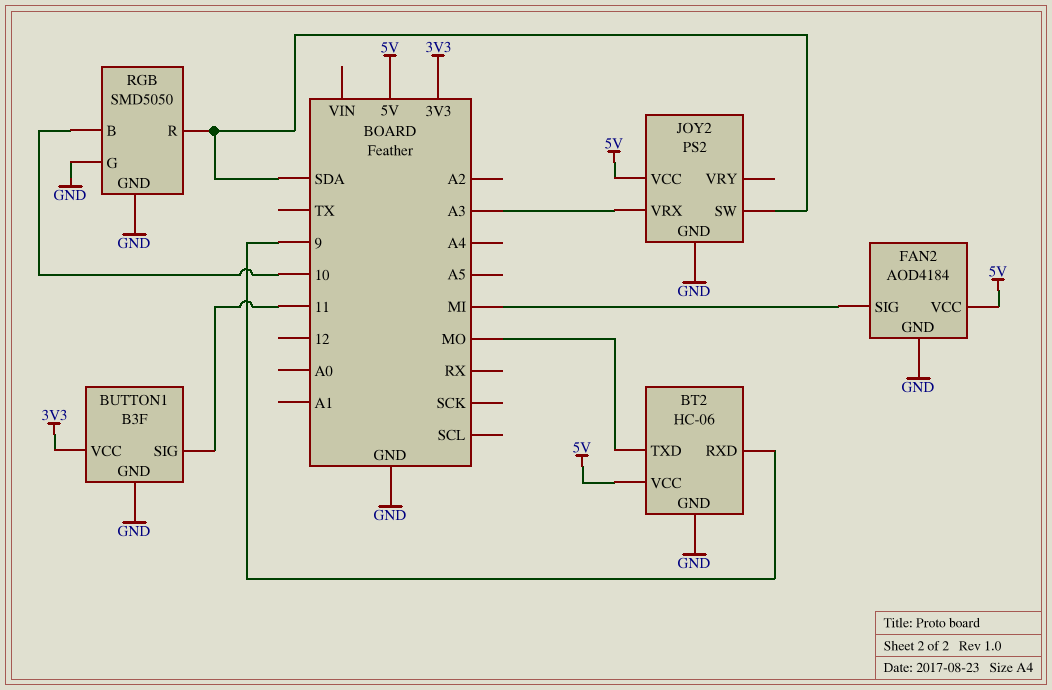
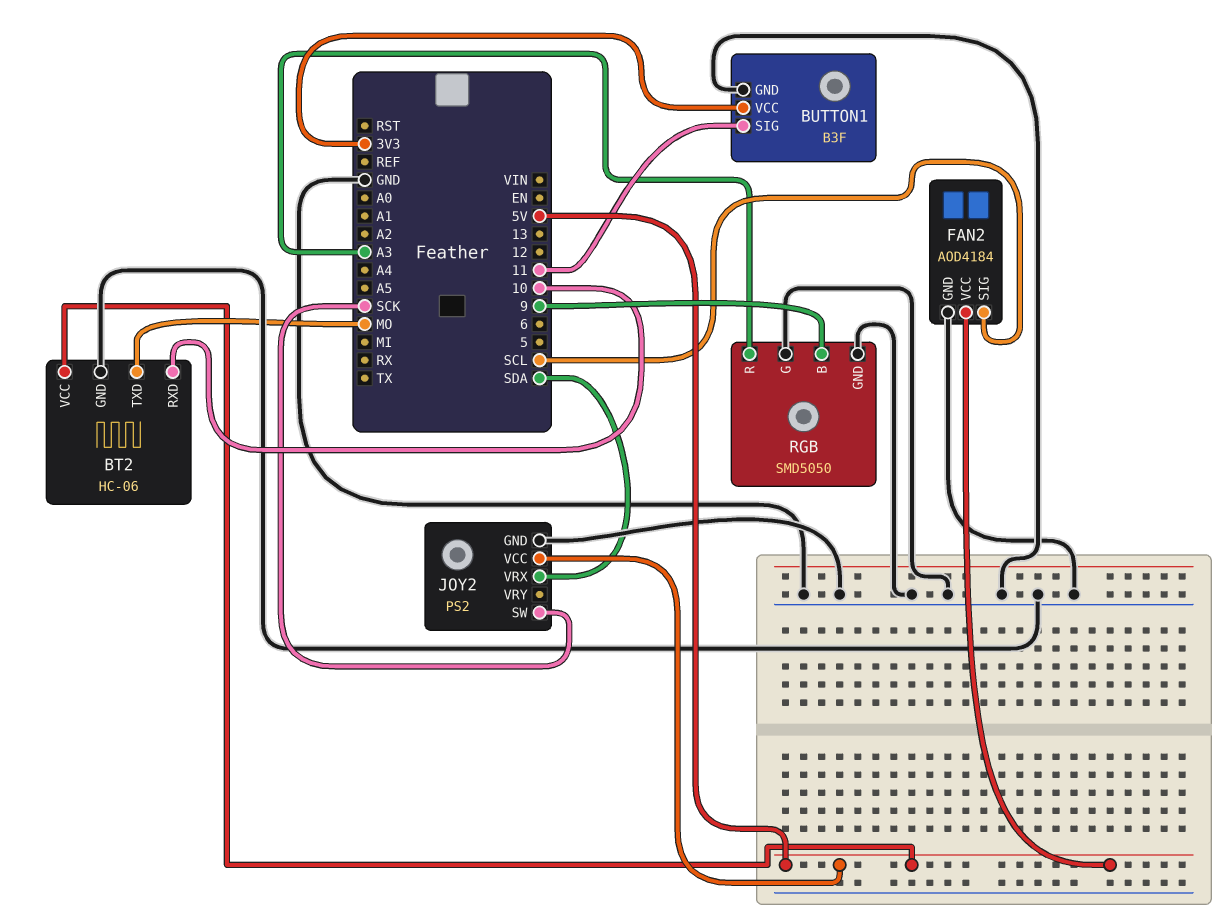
BT2 pin RXD: 9 -> 10
FAN2 pin SIG: MI -> SCL
JOY2 pin SW: SDA -> SCK
JOY2 pin VRX: A3 -> SDA
RGB pin B: 10 -> 9
RGB pin R: SDA -> A3

